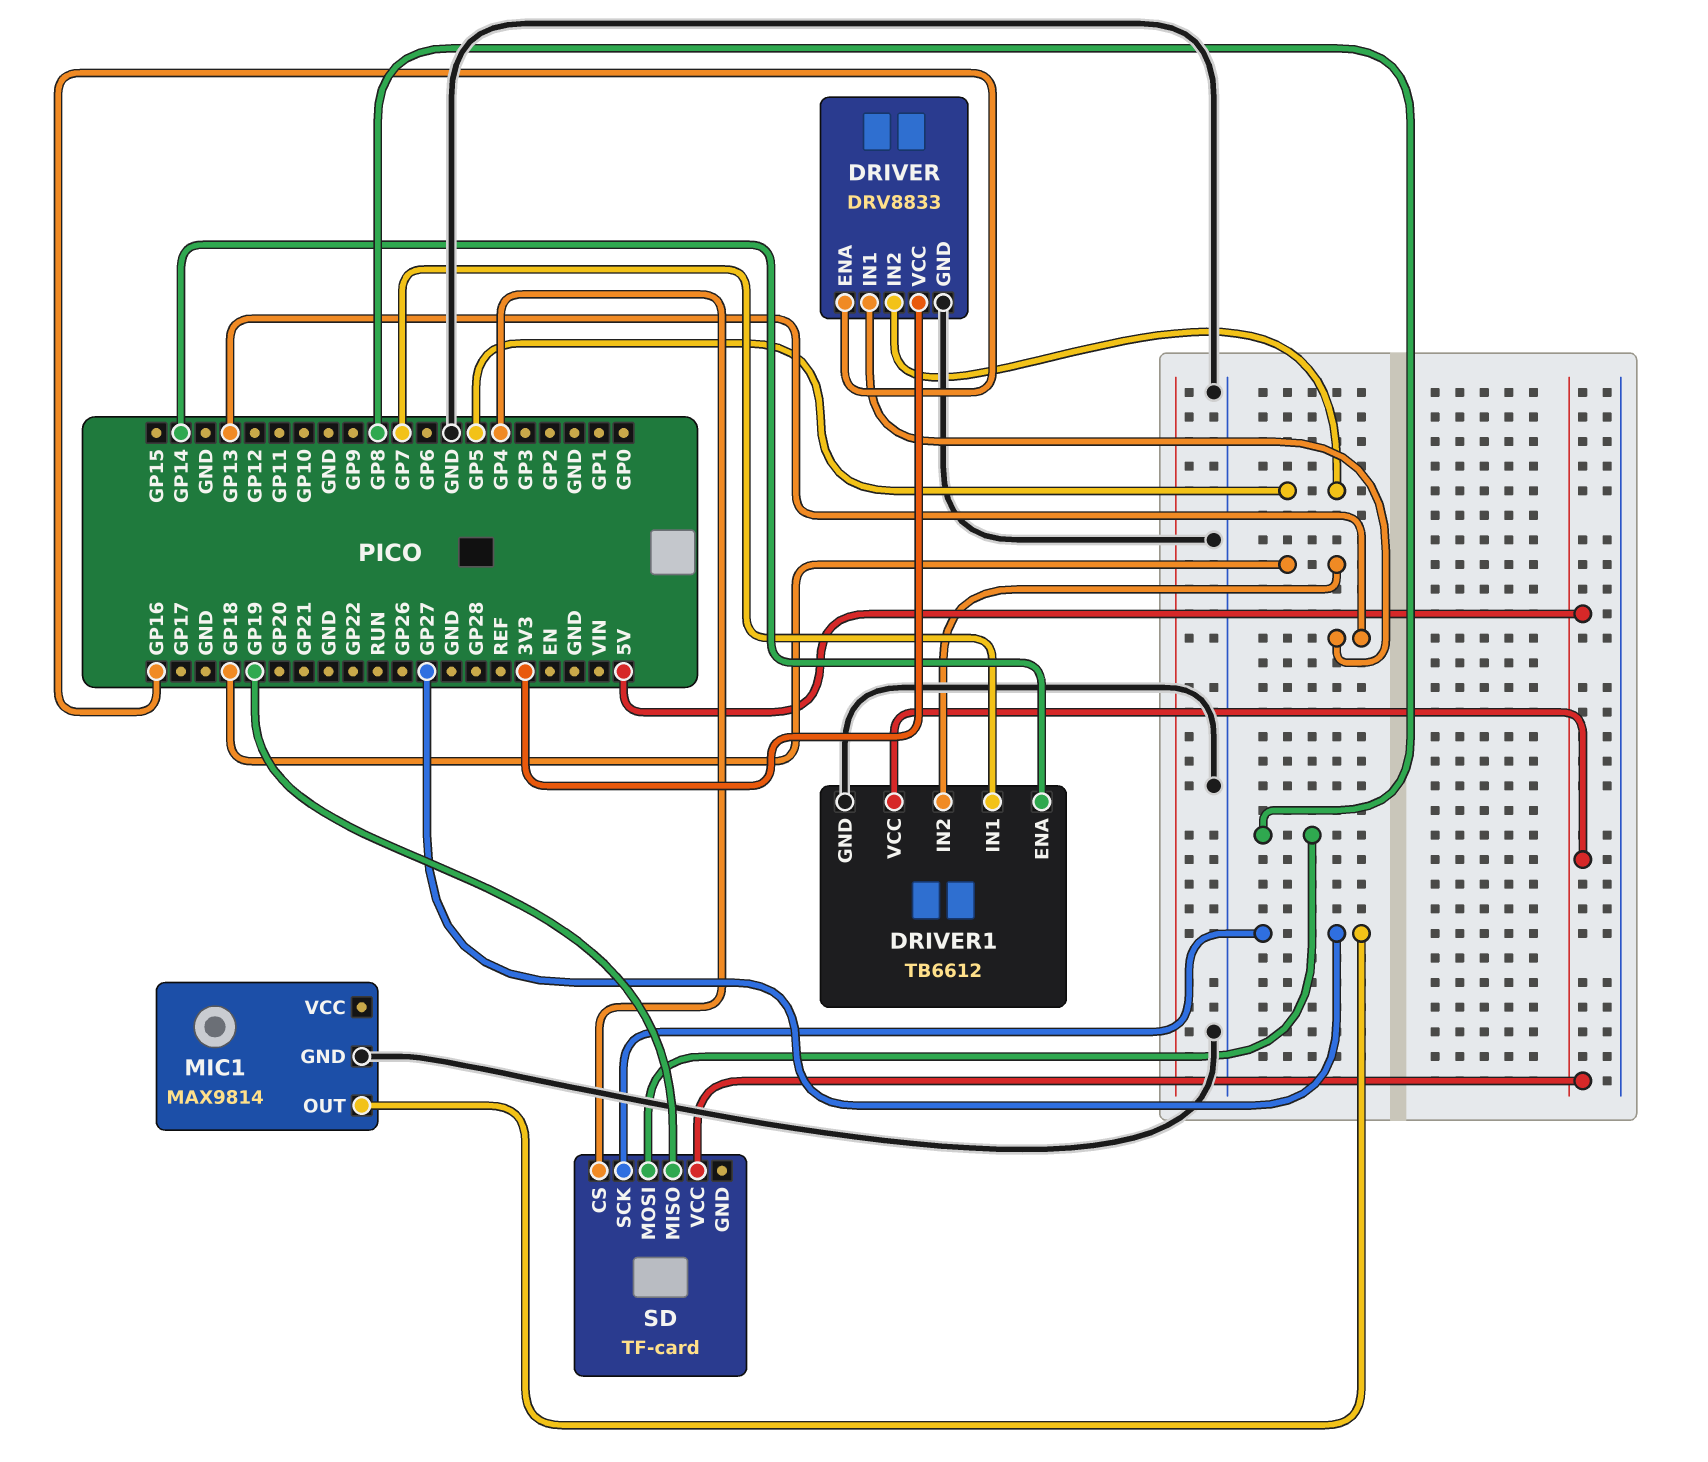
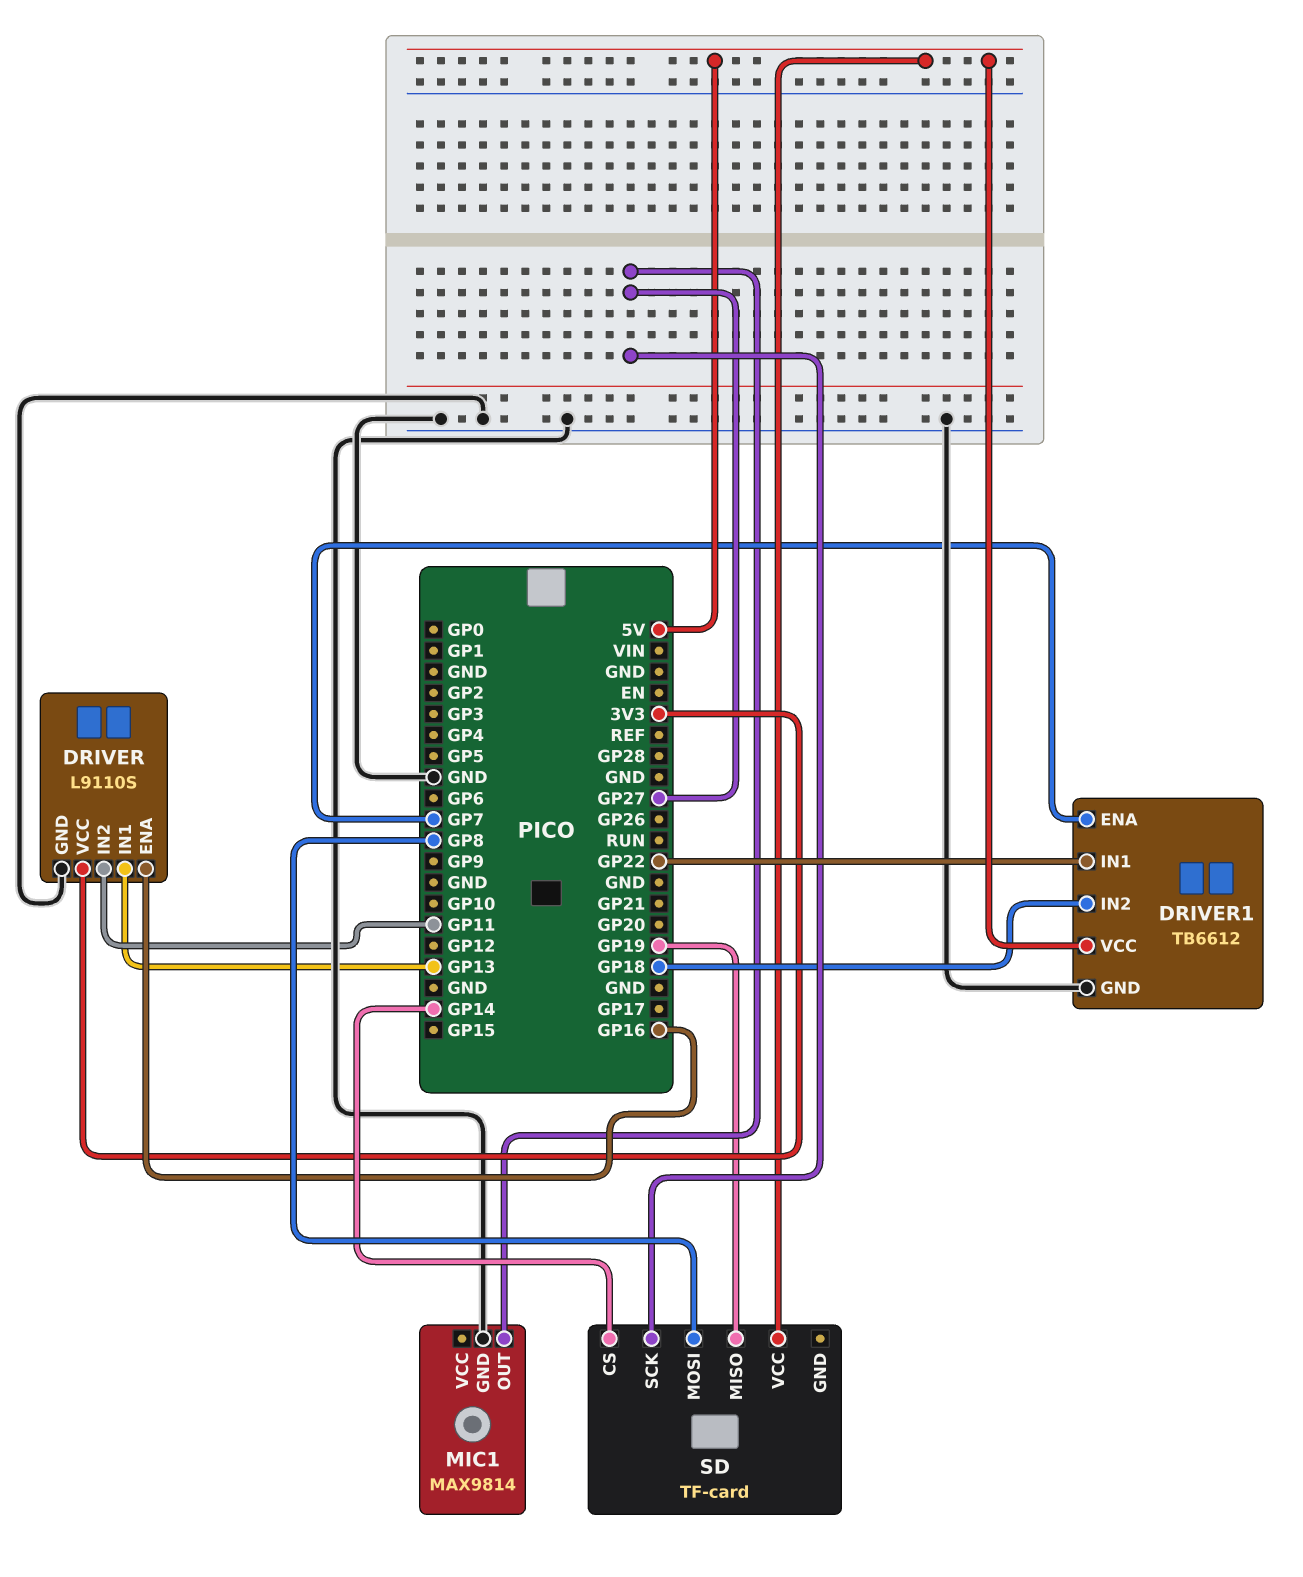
DRIVER: DRV8833 -> L9110S
DRIVER pin IN2: GP5 -> GP11
DRIVER1 pin ENA: GP14 -> GP7
DRIVER1 pin IN1: GP7 -> GP22
SD pin CS: GP4 -> GP14

